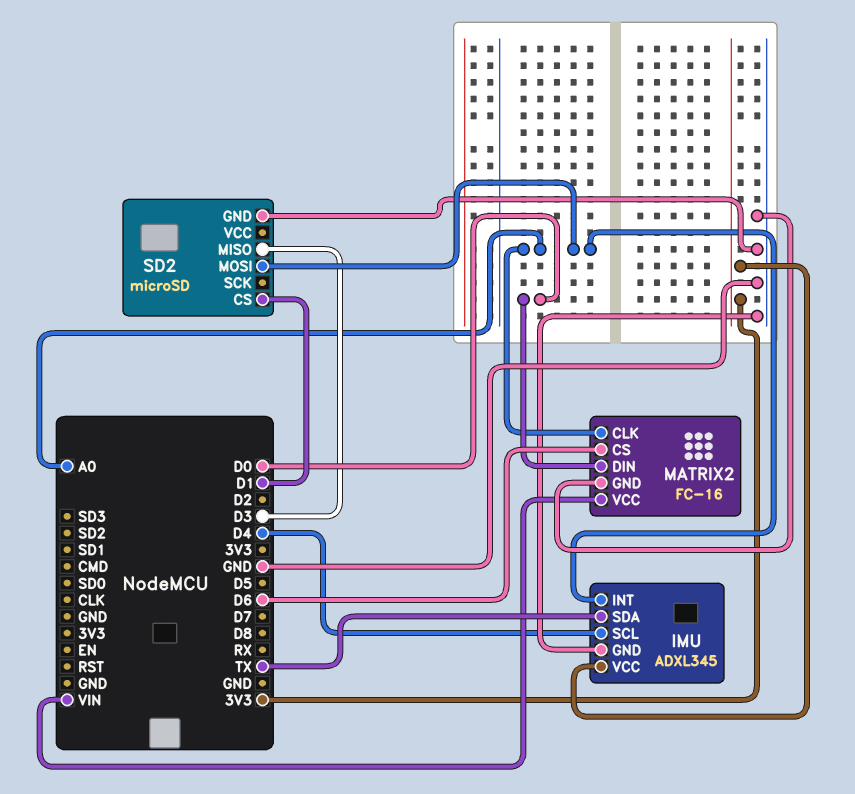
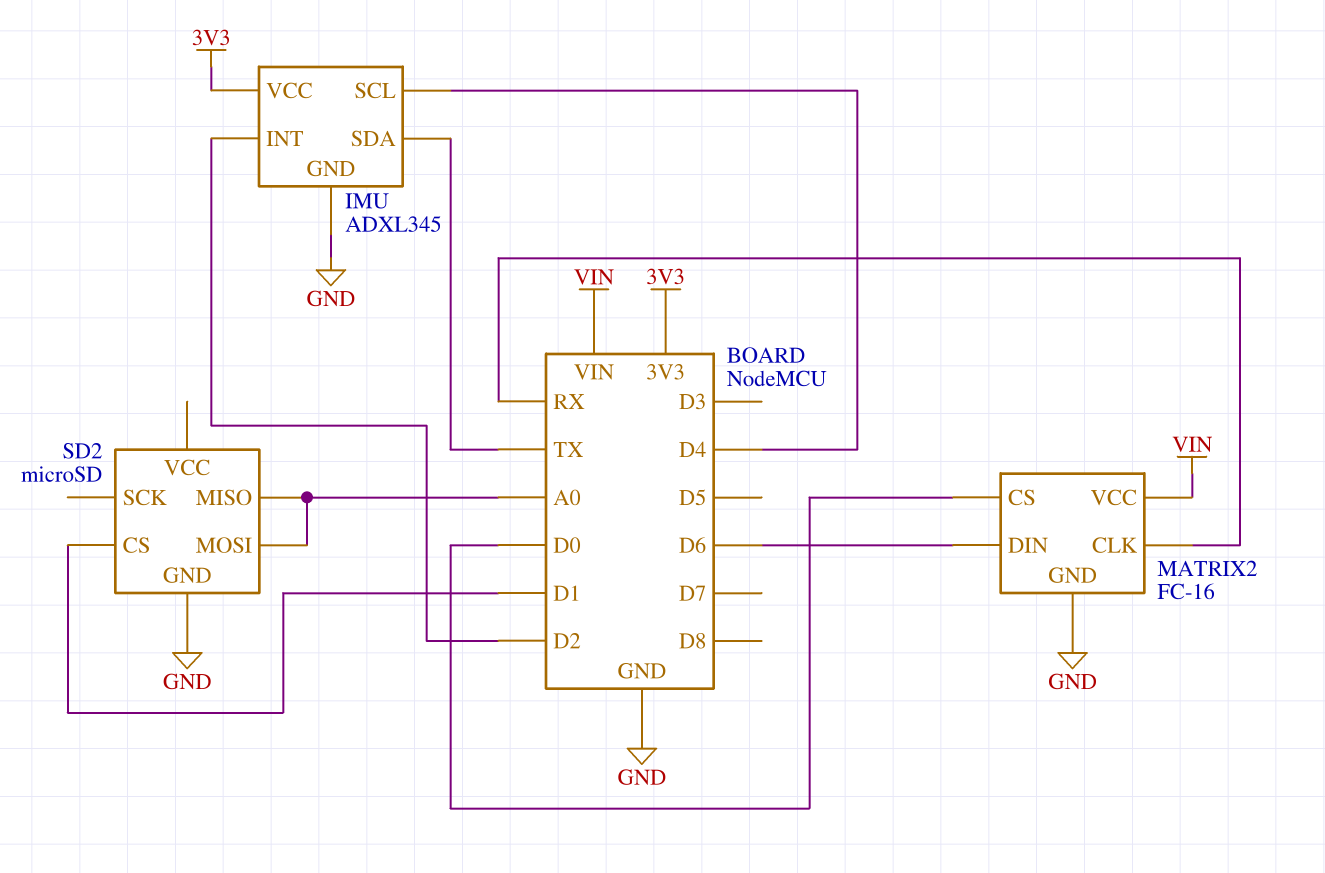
IMU pin INT: A0 -> D2
MATRIX2 pin CLK: A0 -> RX
MATRIX2 pin CS: D6 -> D0
MATRIX2 pin DIN: D0 -> D6
SD2 pin MISO: D3 -> A0

